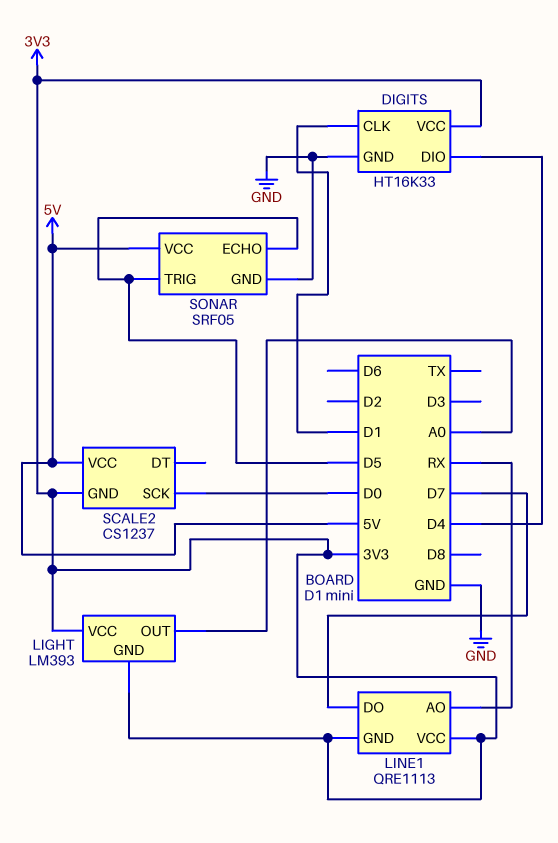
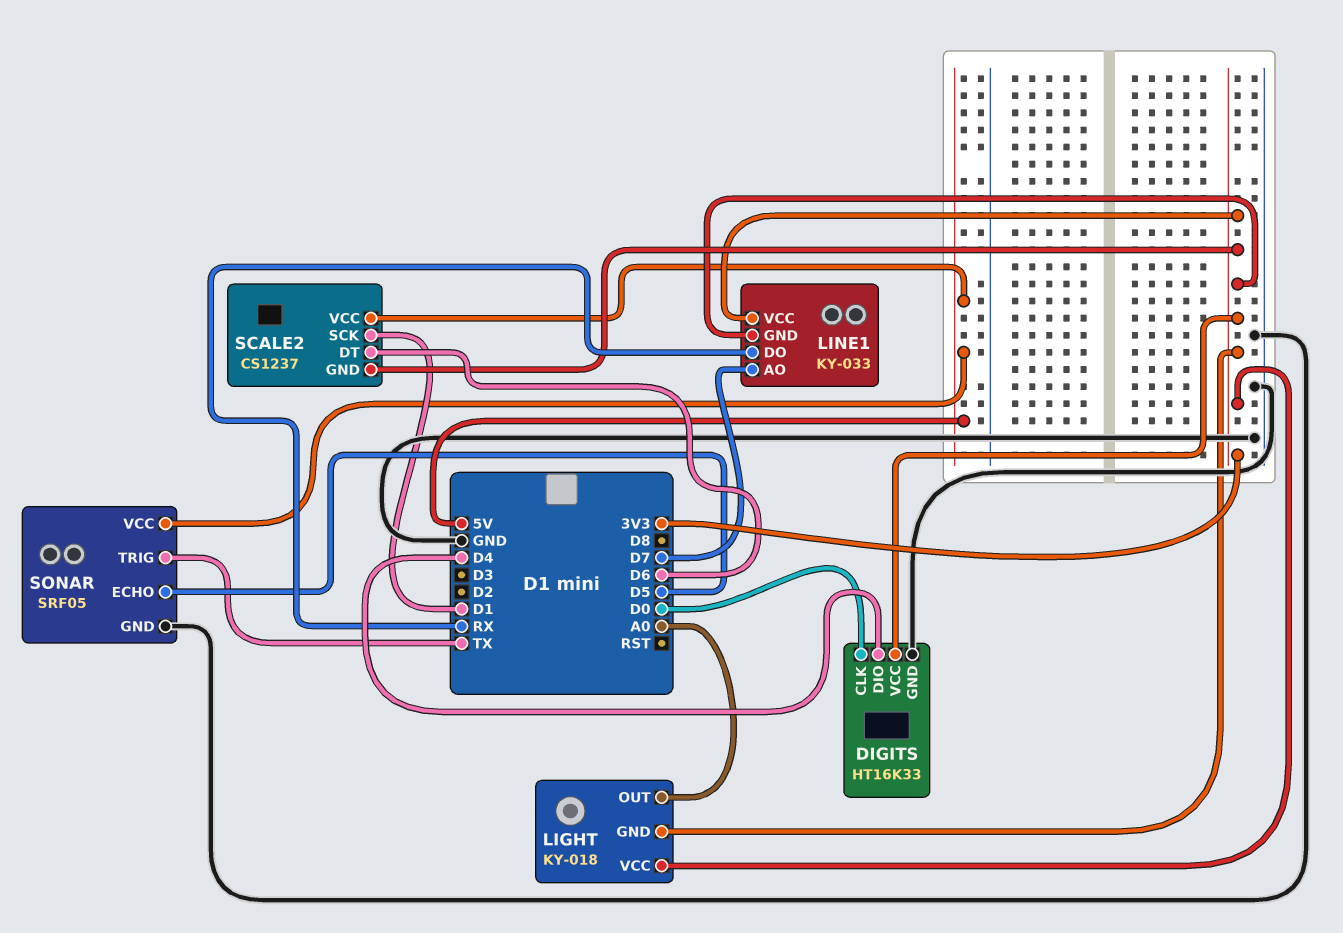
DIGITS pin CLK: D1 -> D0
LIGHT: LM393 -> KY-018
LINE1: QRE1113 -> KY-033
LINE1 pin AO: RX -> D7
LINE1 pin DO: D7 -> RX
SCALE2 pin DT: none -> D6
SCALE2 pin SCK: D0 -> D1
SONAR pin TRIG: D5 -> TX

